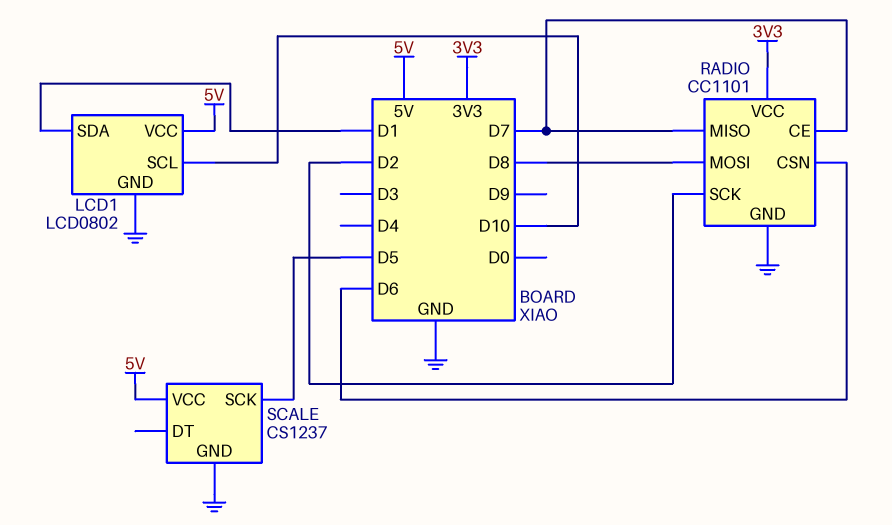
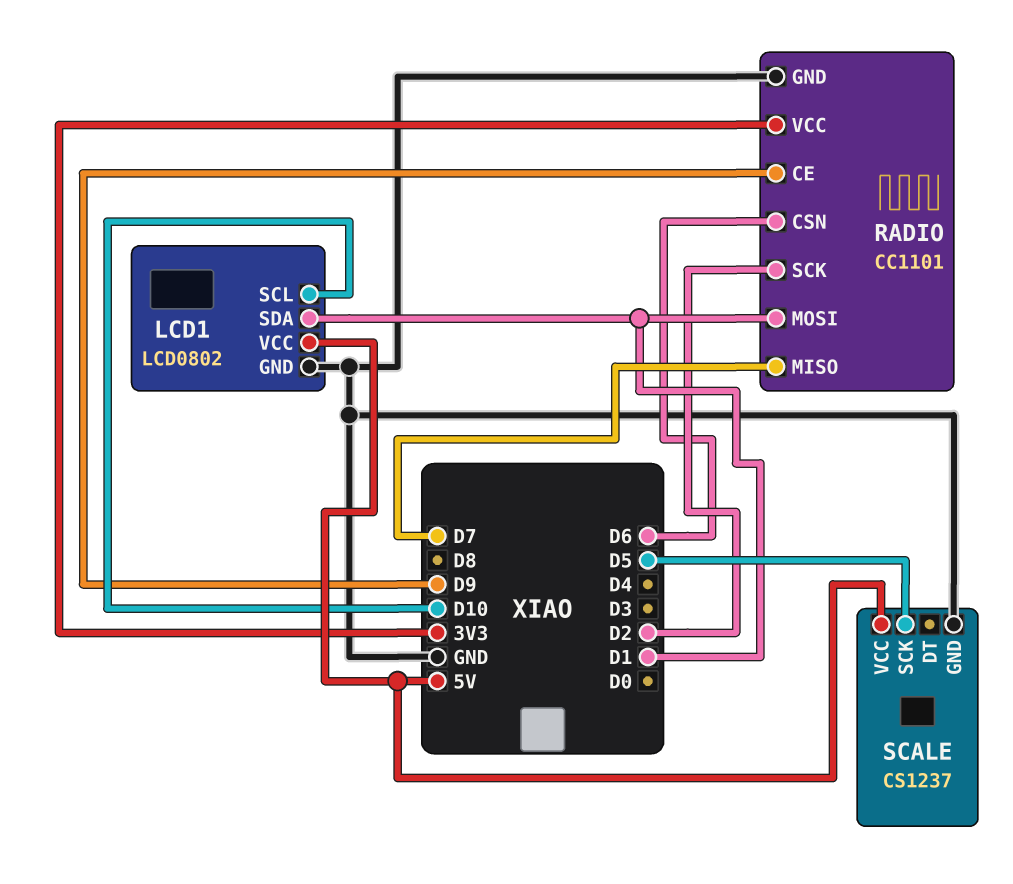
RADIO pin CE: D7 -> D9
RADIO pin MOSI: D8 -> D1

